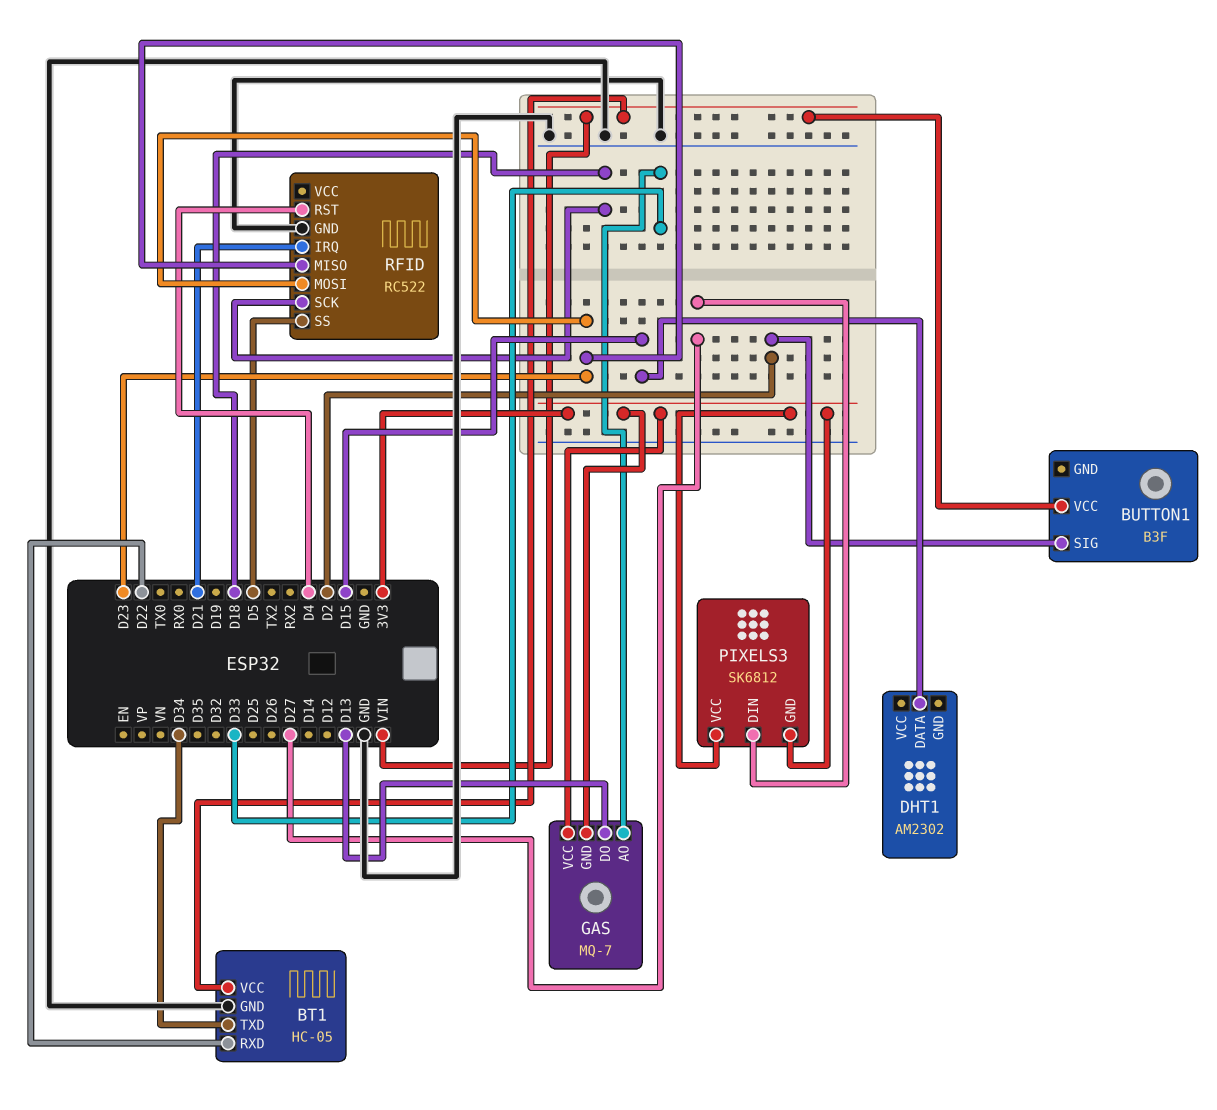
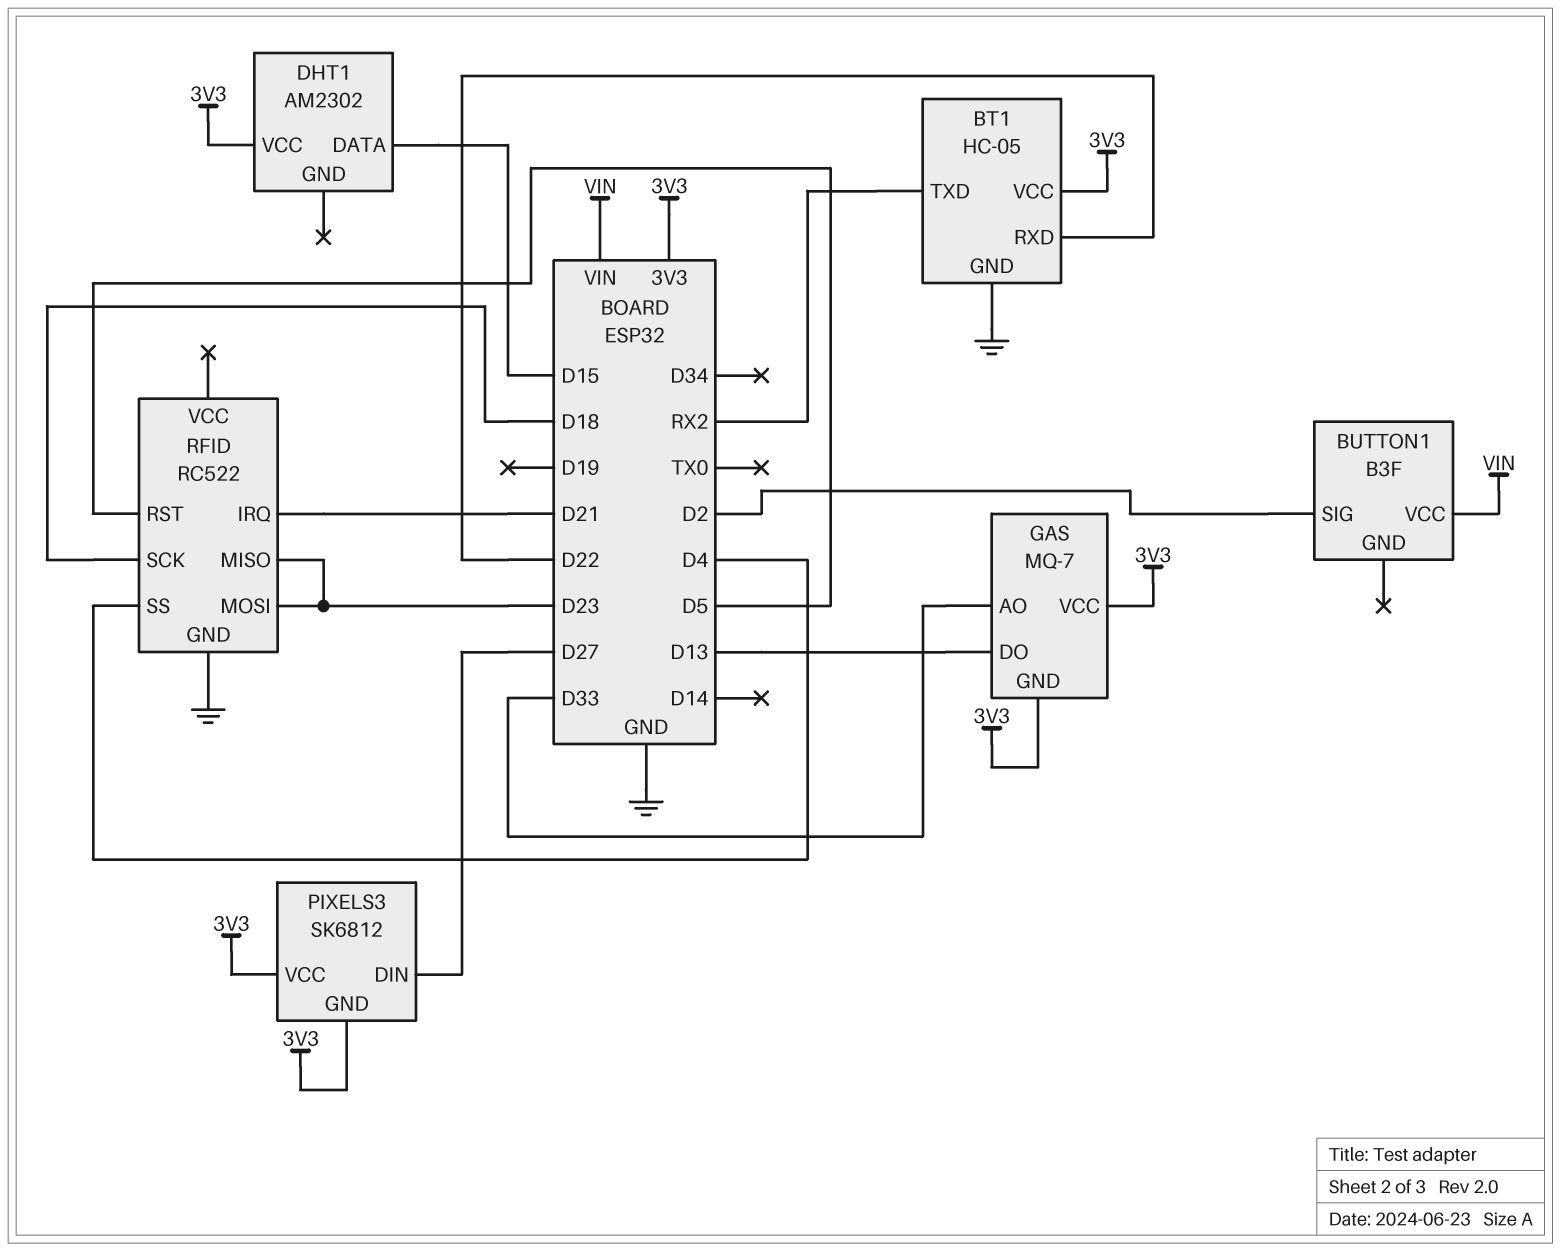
BT1 pin TXD: D34 -> RX2
BT1 pin VCC: VIN -> 3V3
DHT1 pin VCC: none -> 3V3
RFID pin RST: D4 -> D5
RFID pin SS: D5 -> D4

